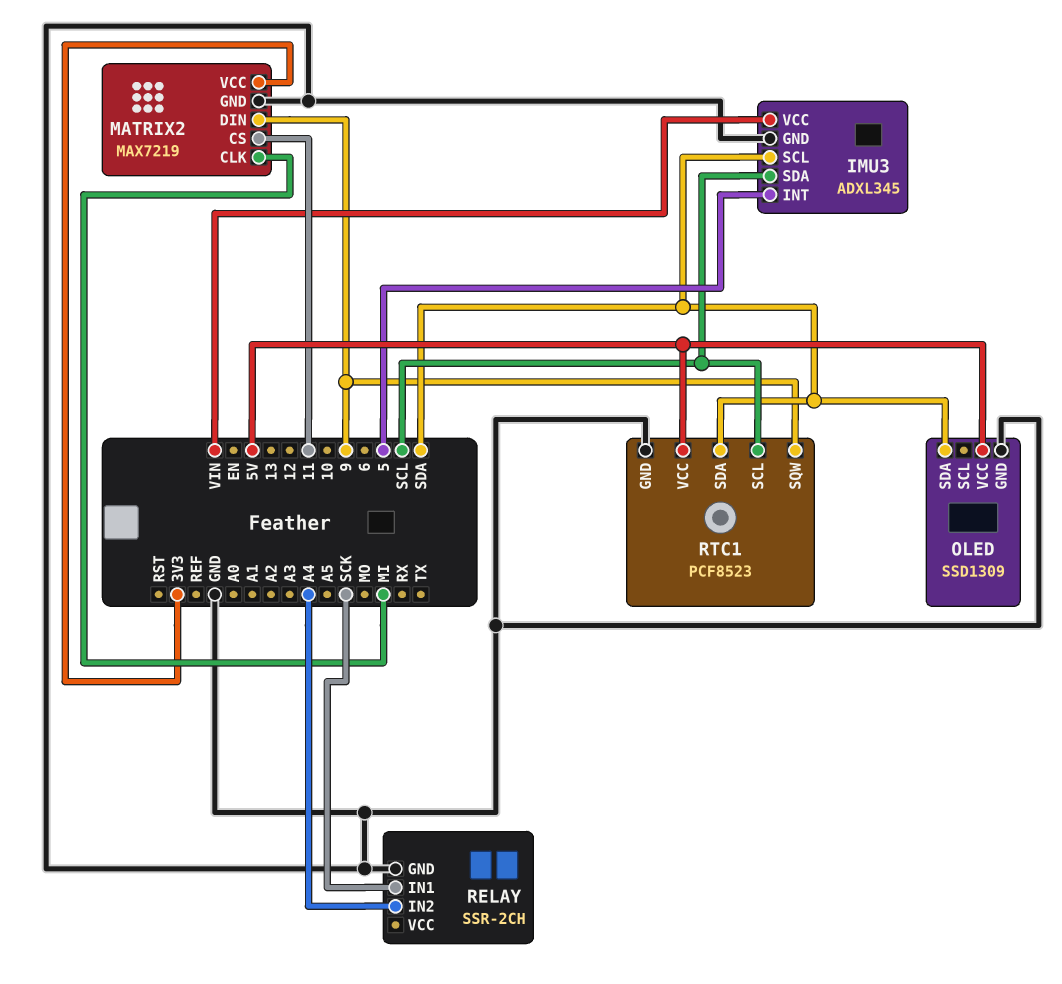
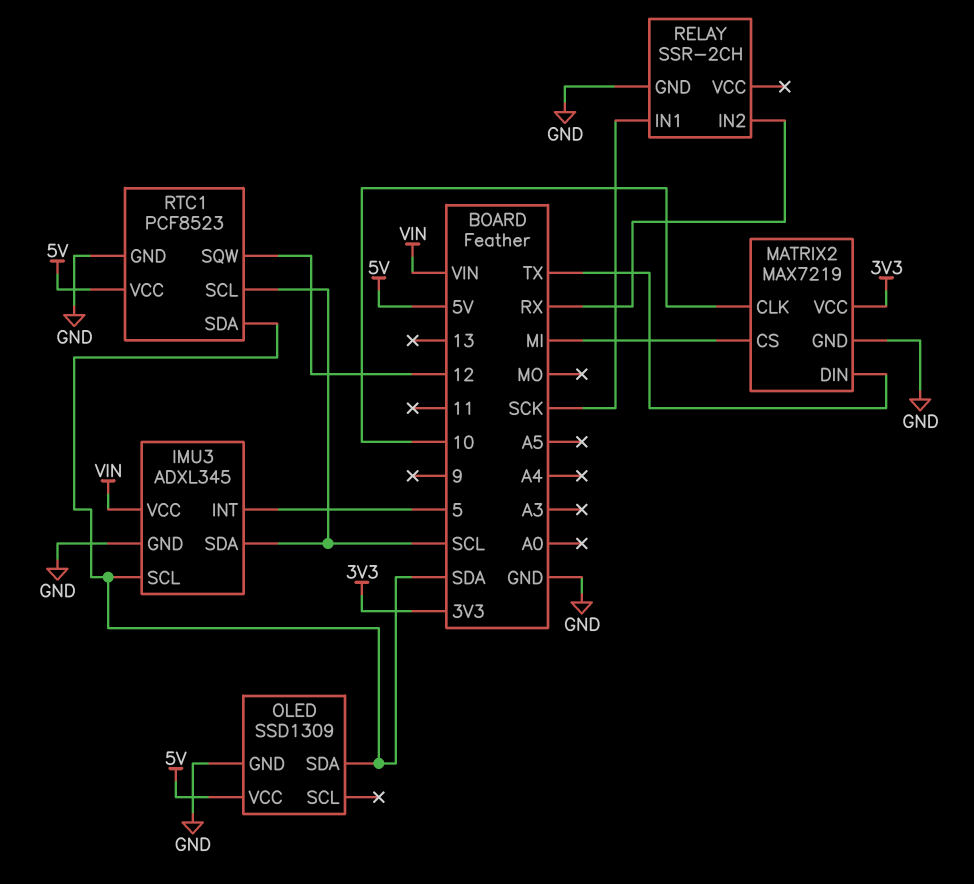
MATRIX2 pin CLK: MI -> 10
MATRIX2 pin CS: 11 -> MI
MATRIX2 pin DIN: 9 -> TX
RELAY pin IN2: A4 -> RX
RTC1 pin SQW: 9 -> 12

